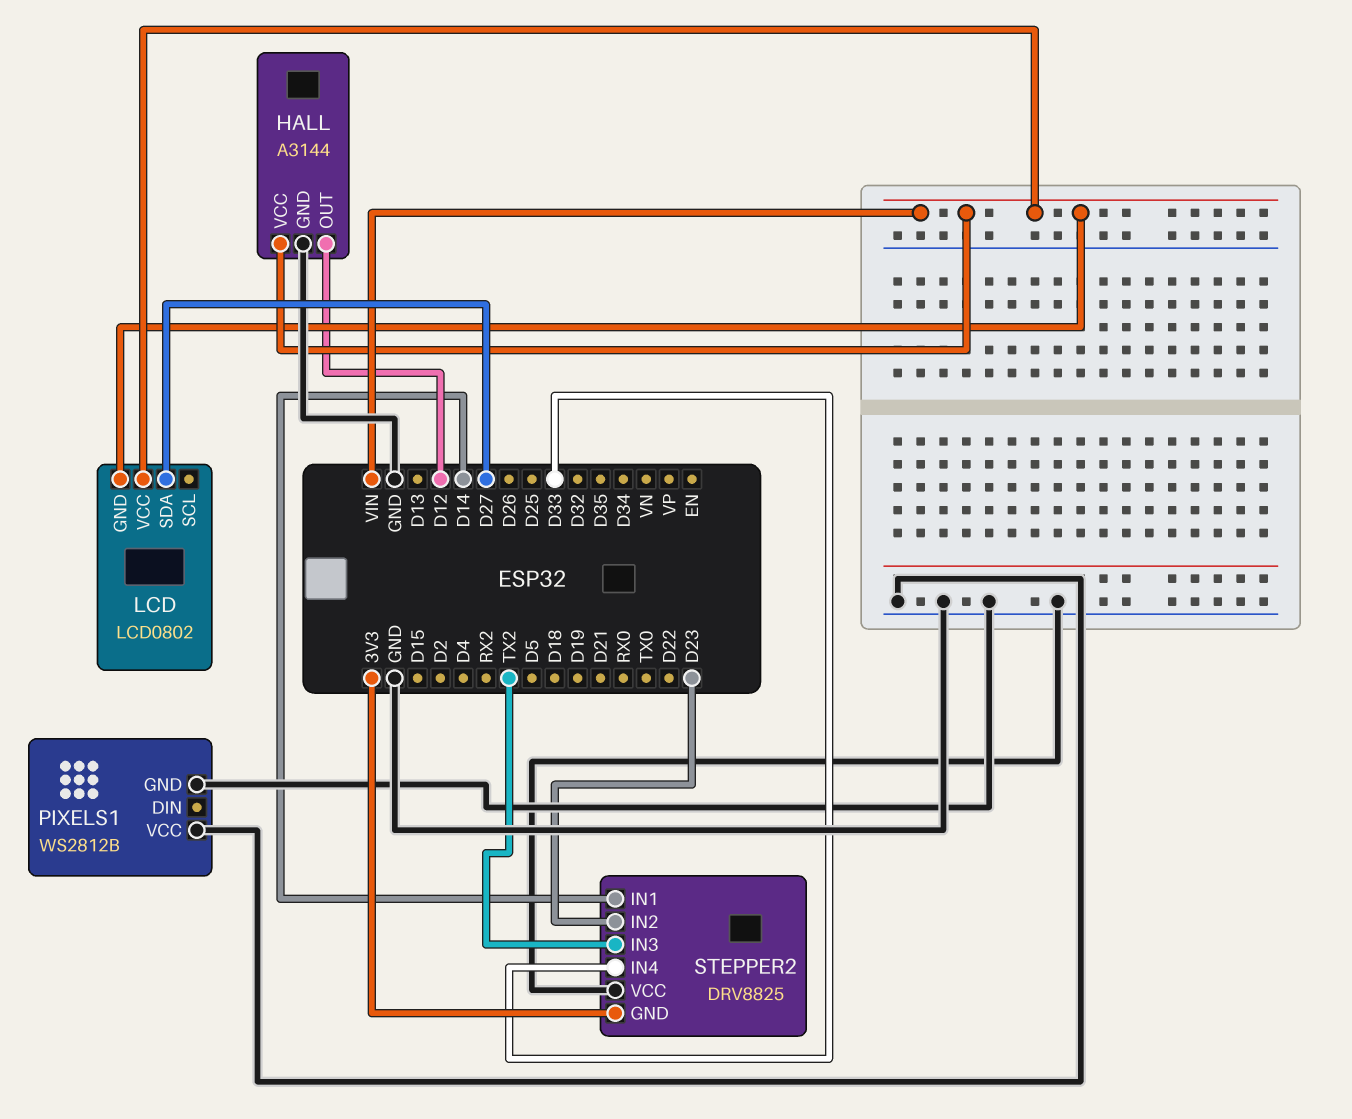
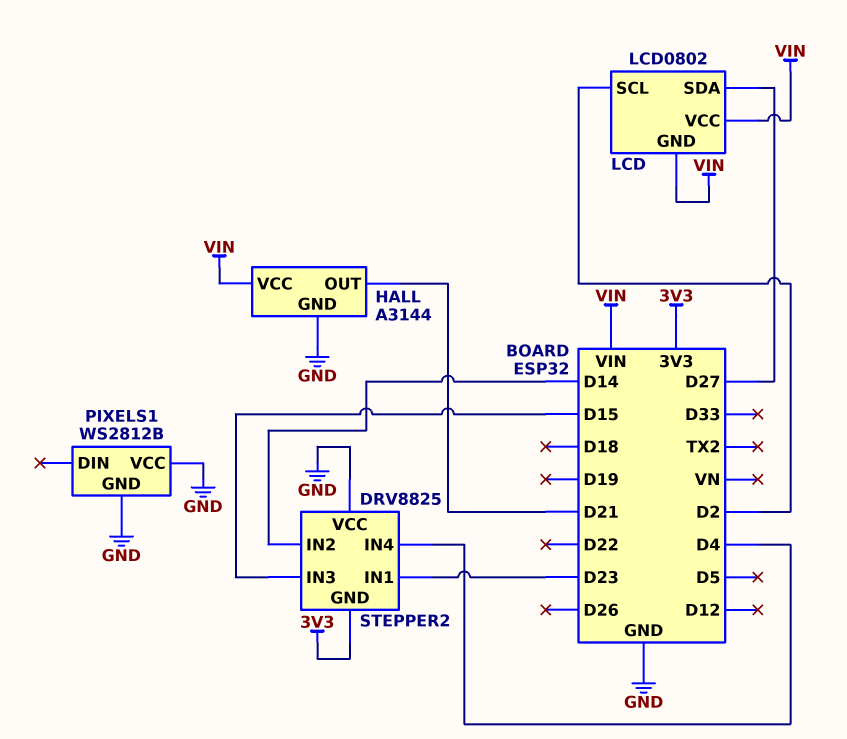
HALL pin OUT: D12 -> D21
LCD pin SCL: none -> D2
STEPPER2 pin IN1: D14 -> D23
STEPPER2 pin IN2: D23 -> D14
STEPPER2 pin IN3: TX2 -> D15
STEPPER2 pin IN4: D33 -> D4

